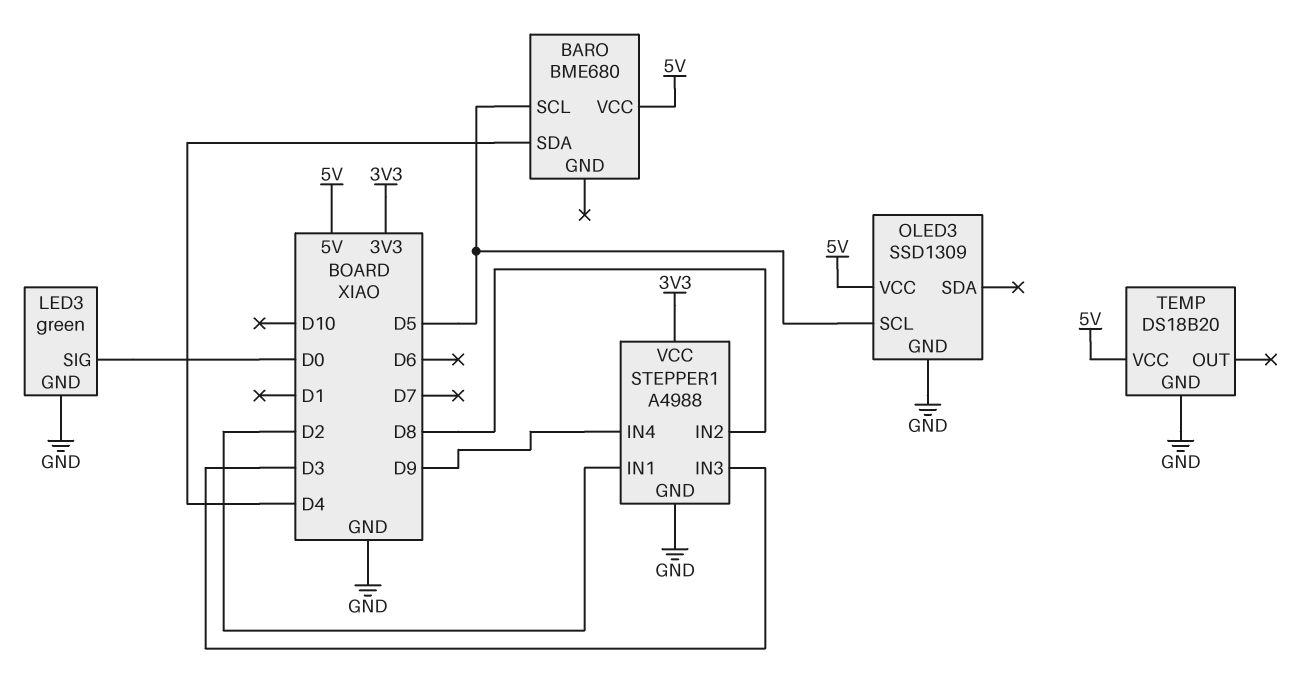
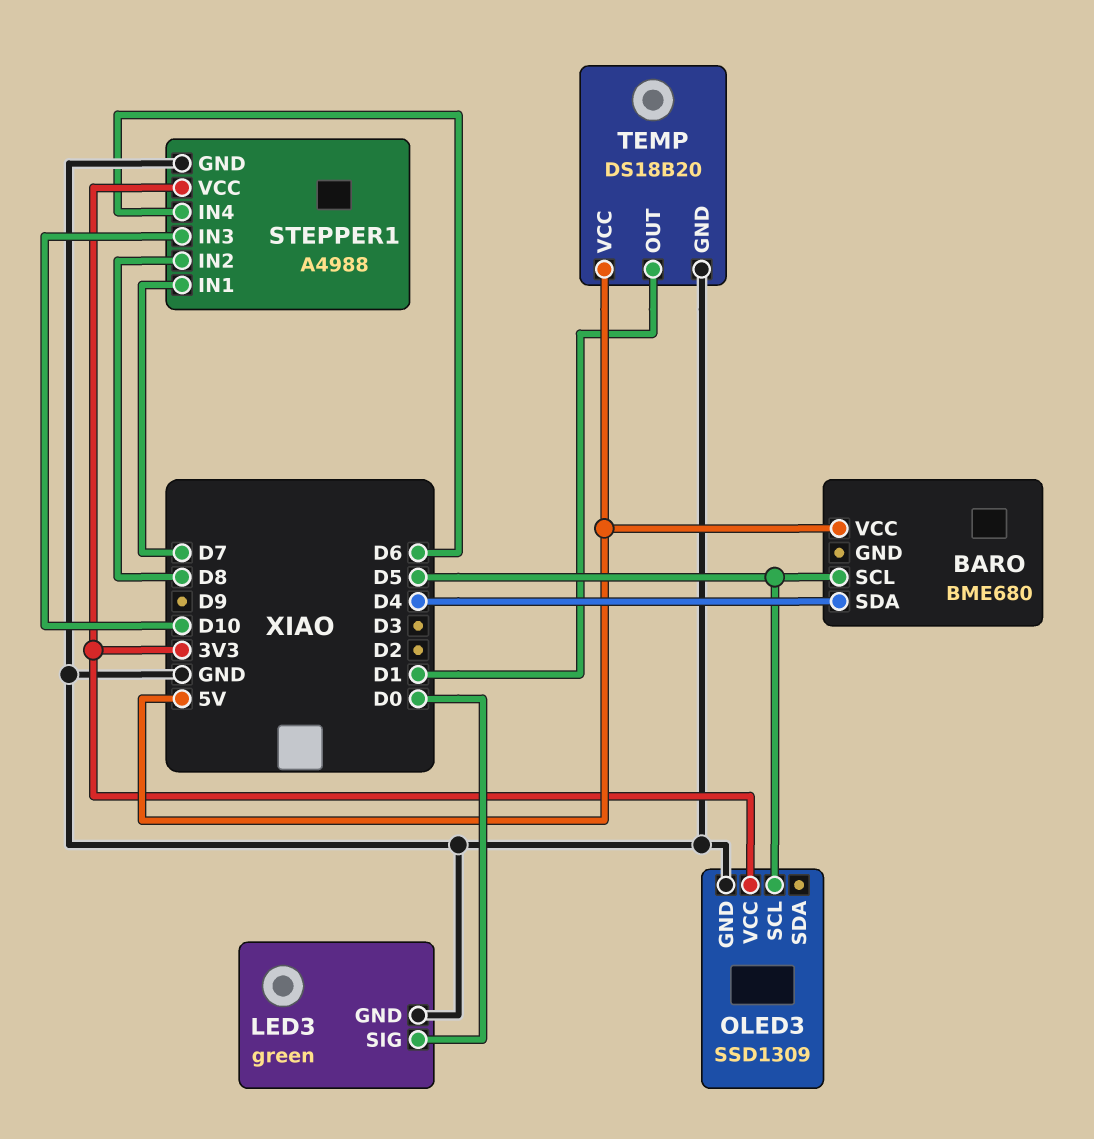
OLED3 pin VCC: 5V -> 3V3
STEPPER1 pin IN1: D2 -> D7
STEPPER1 pin IN3: D3 -> D10
STEPPER1 pin IN4: D9 -> D6
TEMP pin OUT: none -> D1

